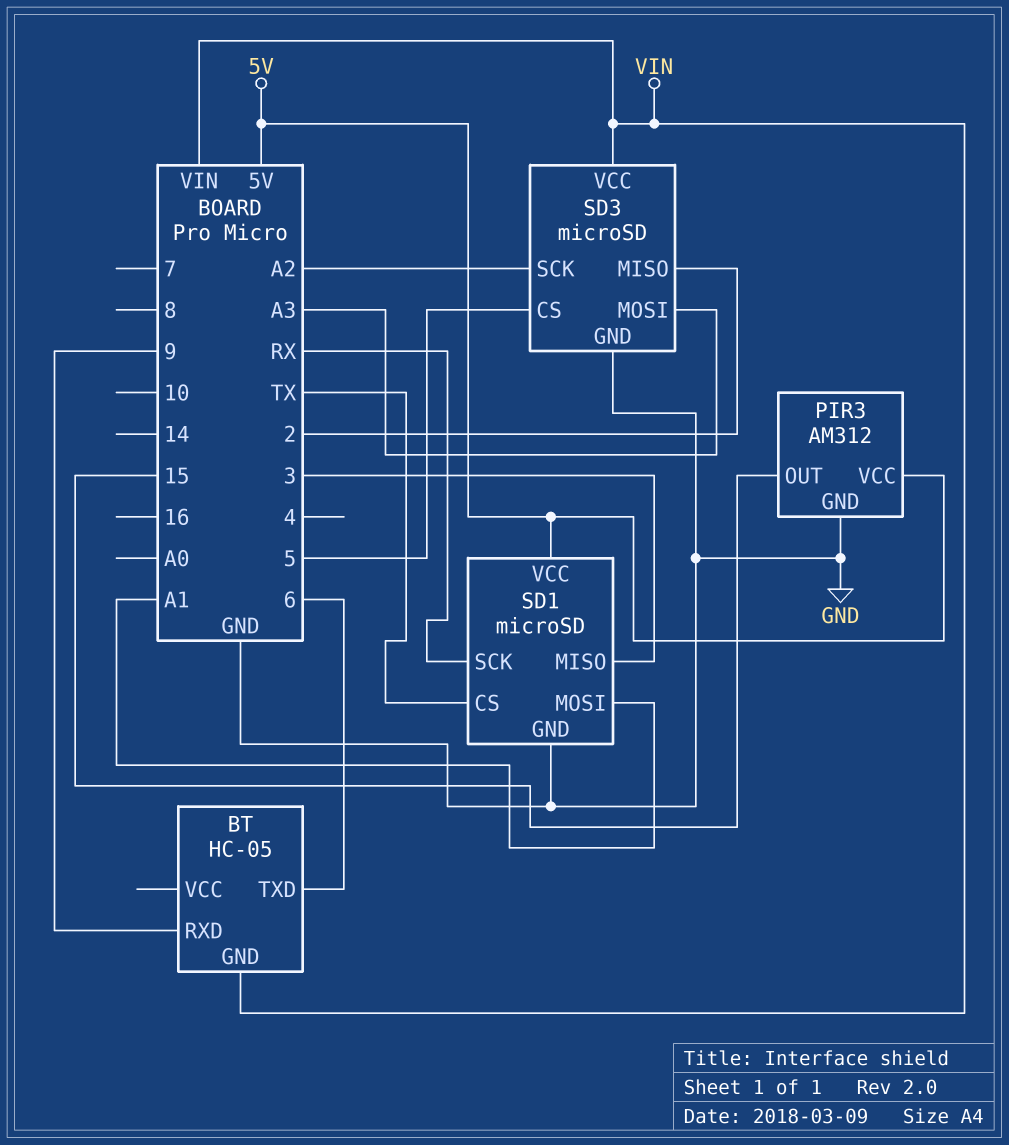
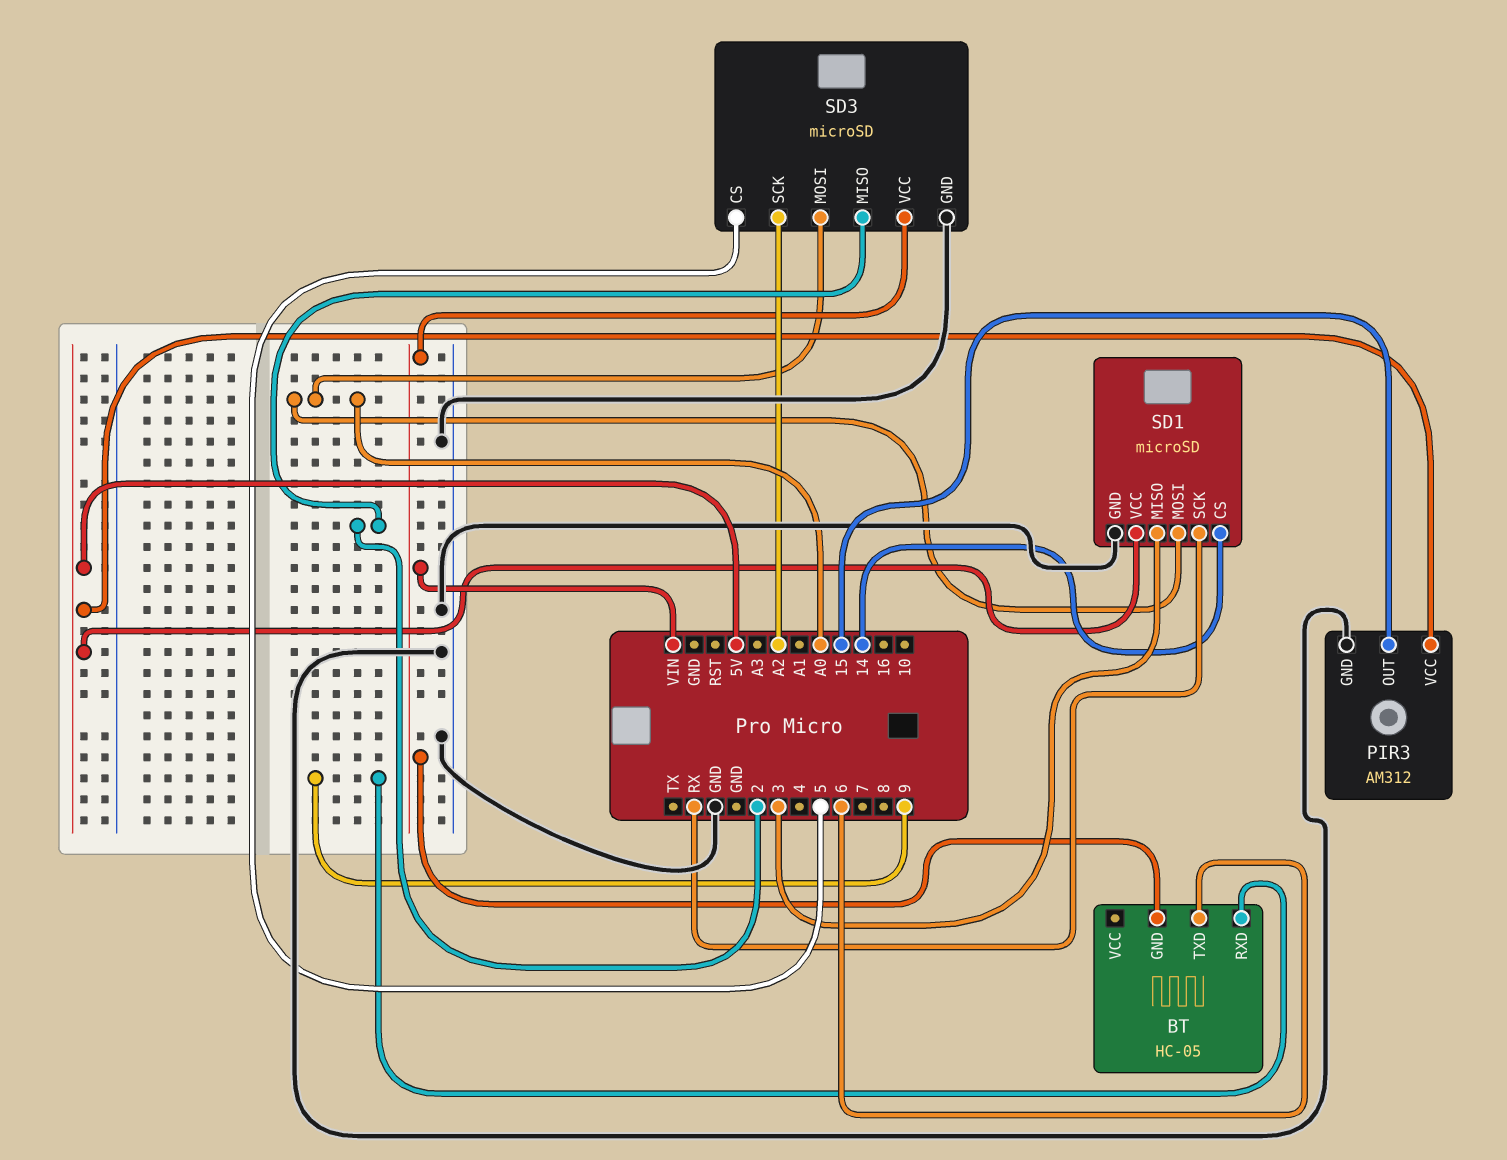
SD1 pin CS: TX -> 14
SD1 pin MOSI: A1 -> A0
SD3 pin MOSI: A3 -> A0

